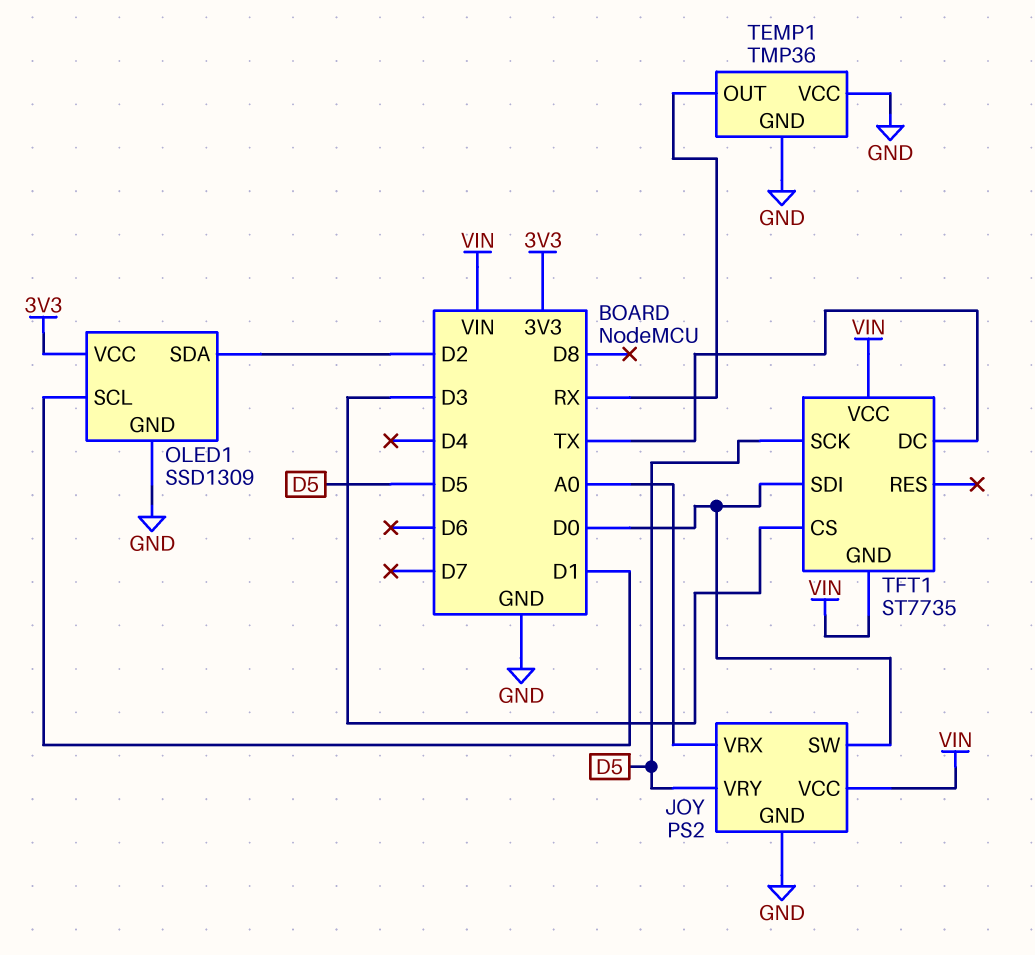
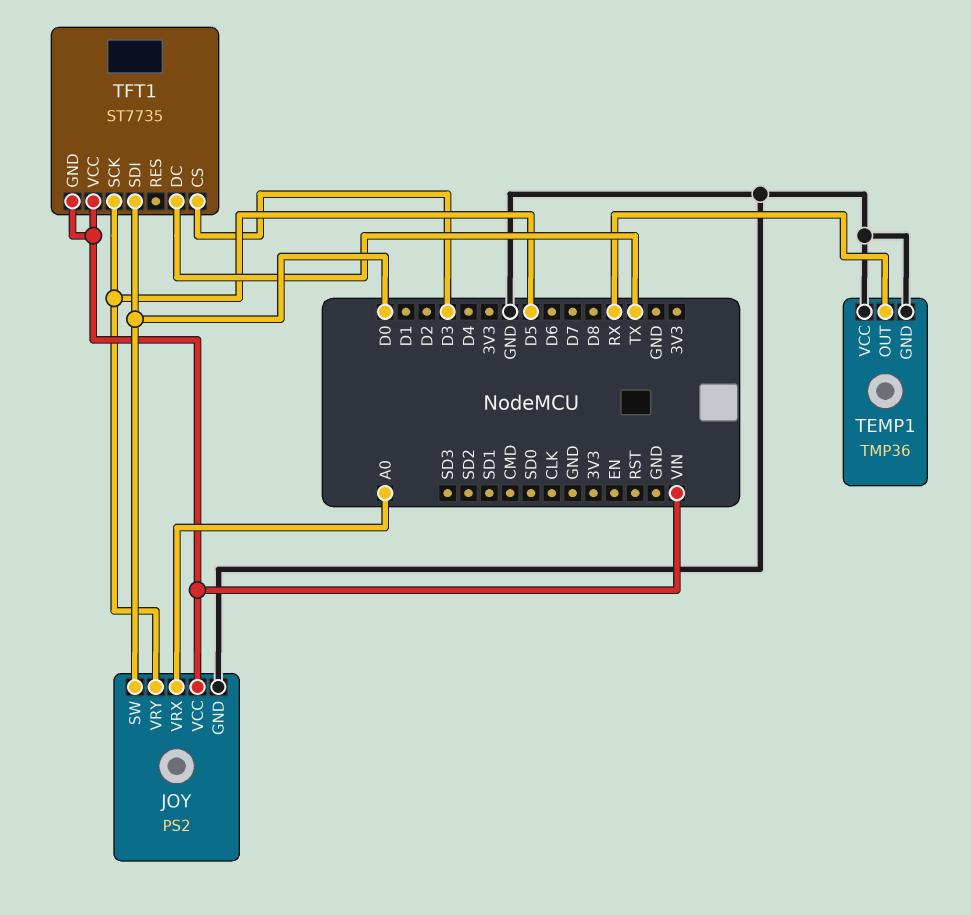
OLED1: SSD1309 -> none
OLED1 pin GND: GND -> none
OLED1 pin SCL: D1 -> none
OLED1 pin SDA: D2 -> none
OLED1 pin VCC: 3V3 -> none

